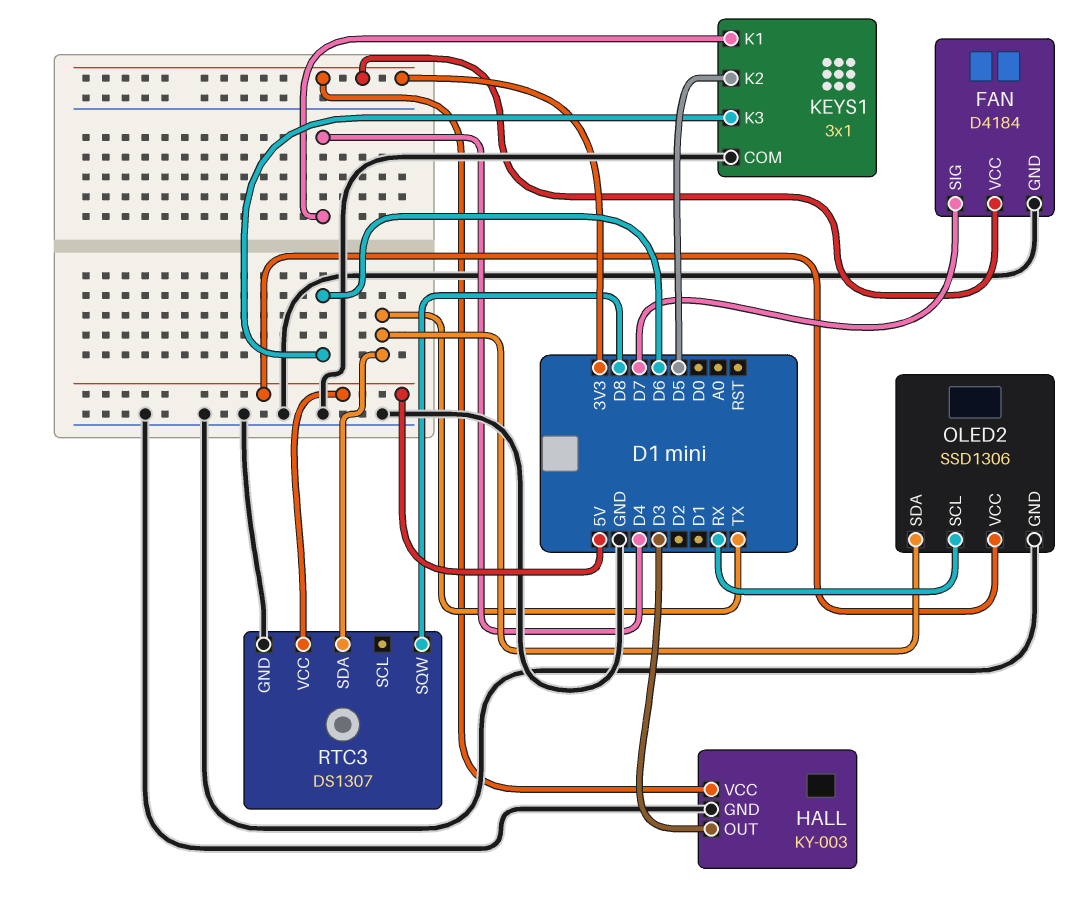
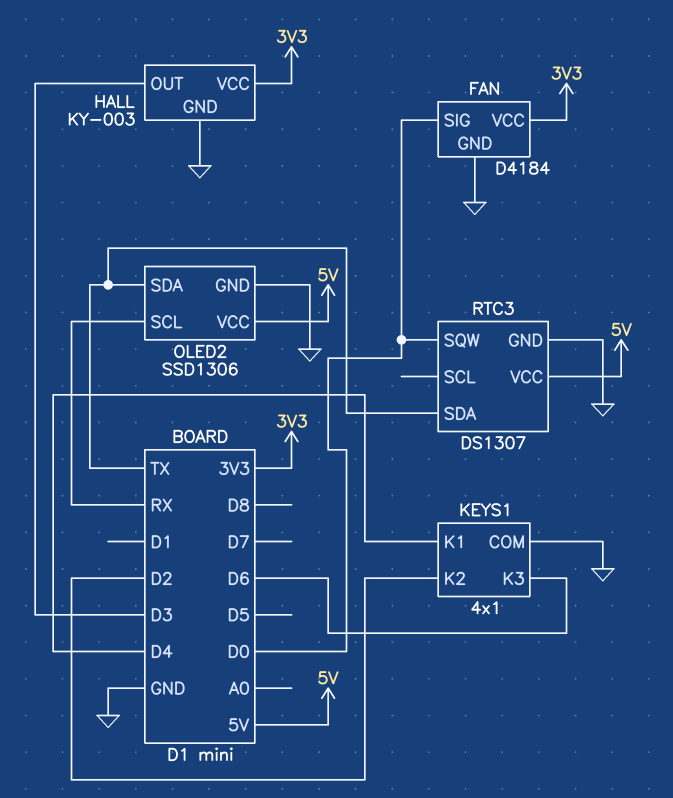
FAN pin SIG: D7 -> D0
KEYS1: 3x1 -> 4x1
KEYS1 pin K2: D5 -> D2
RTC3 pin SQW: D8 -> D0

